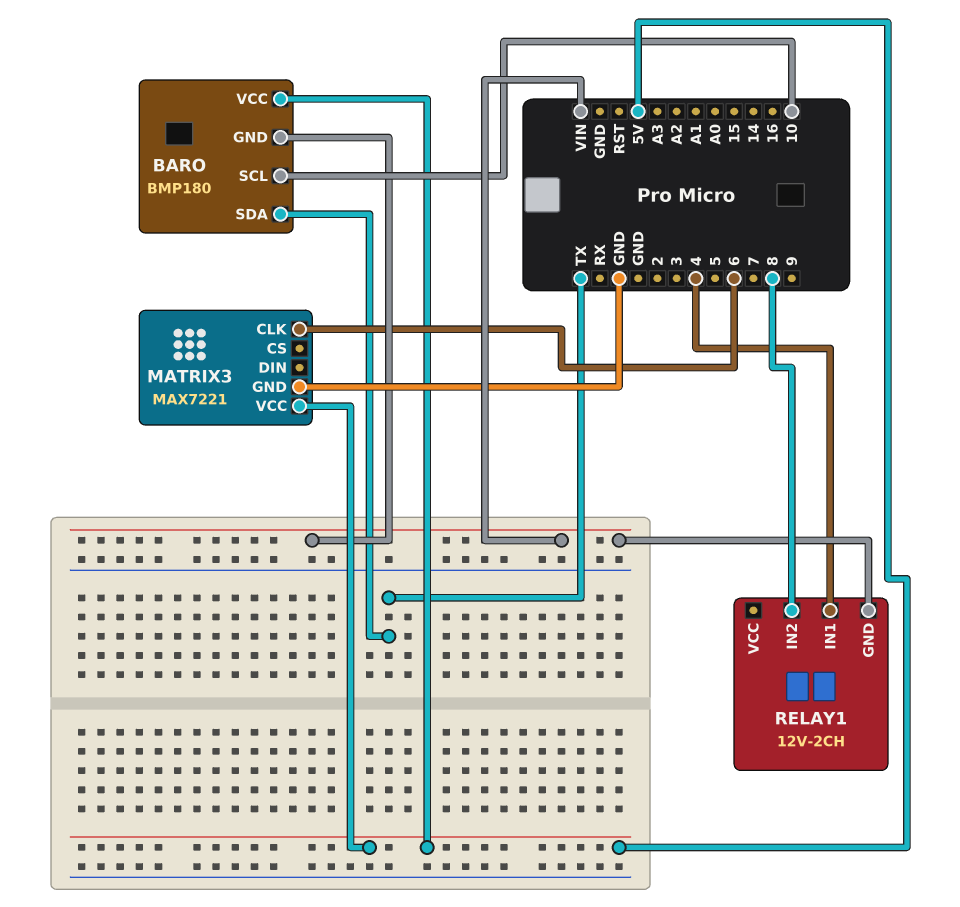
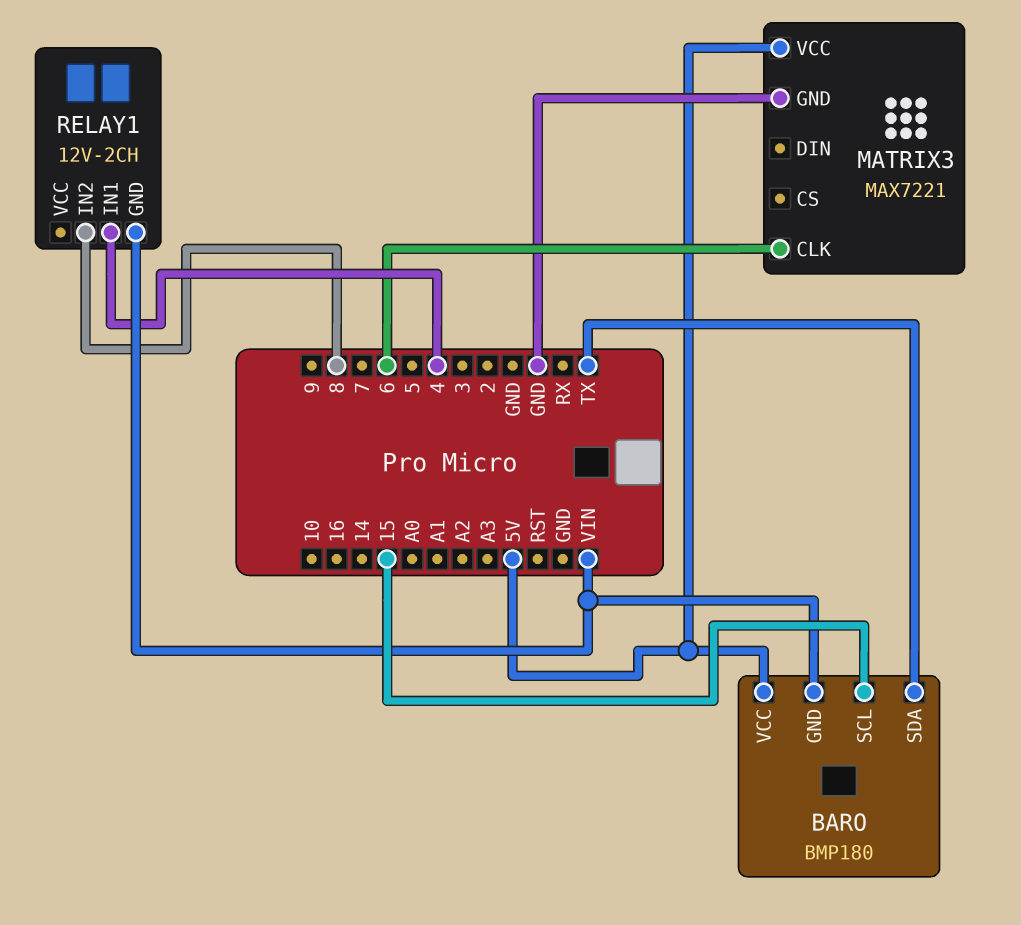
BARO pin SCL: 10 -> 15

